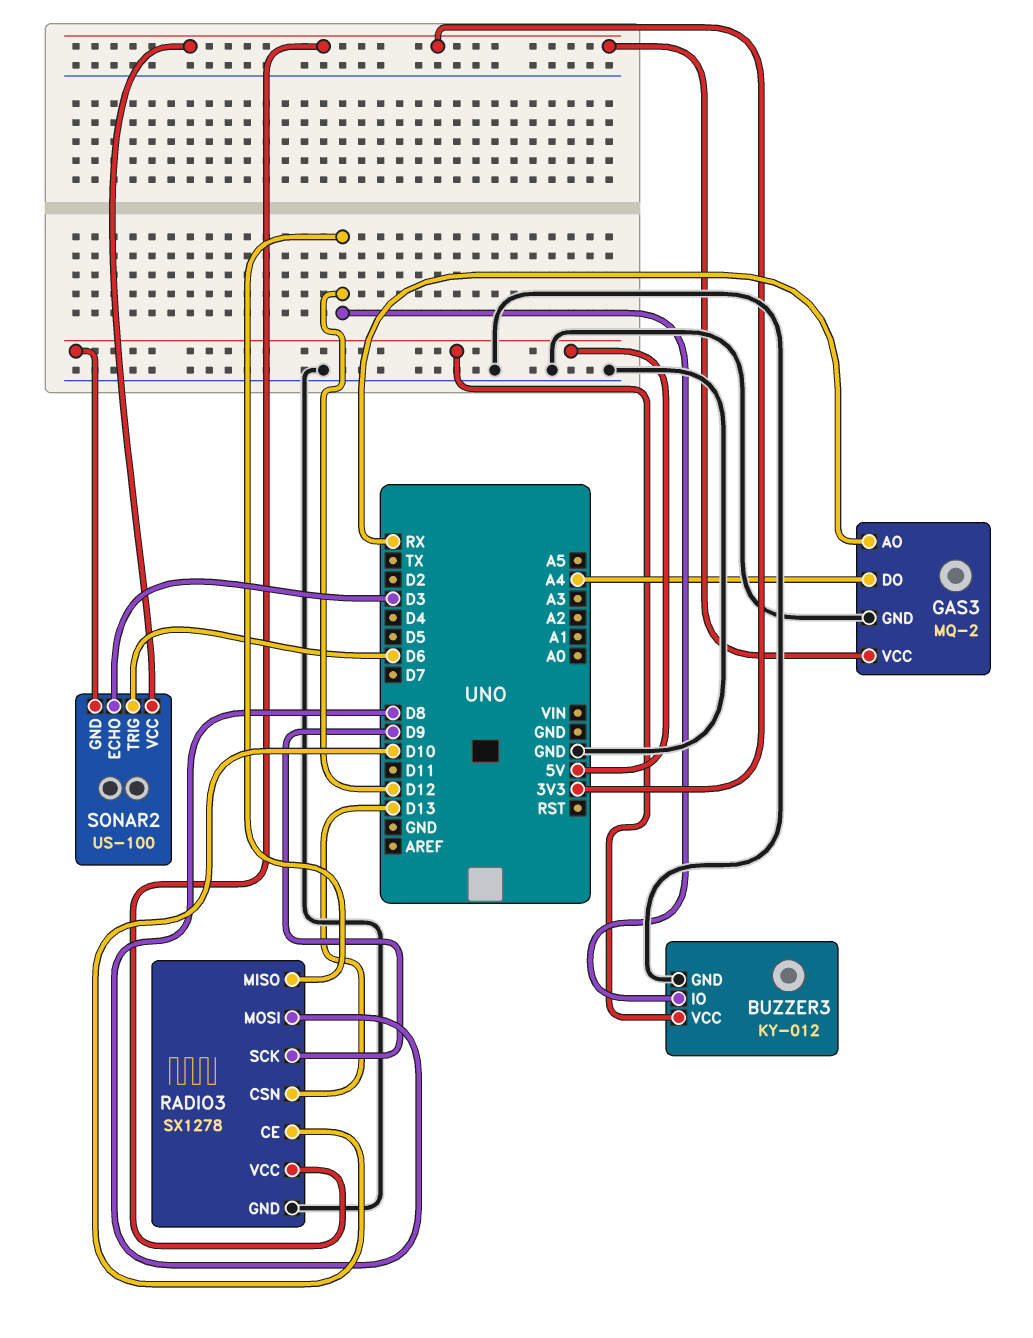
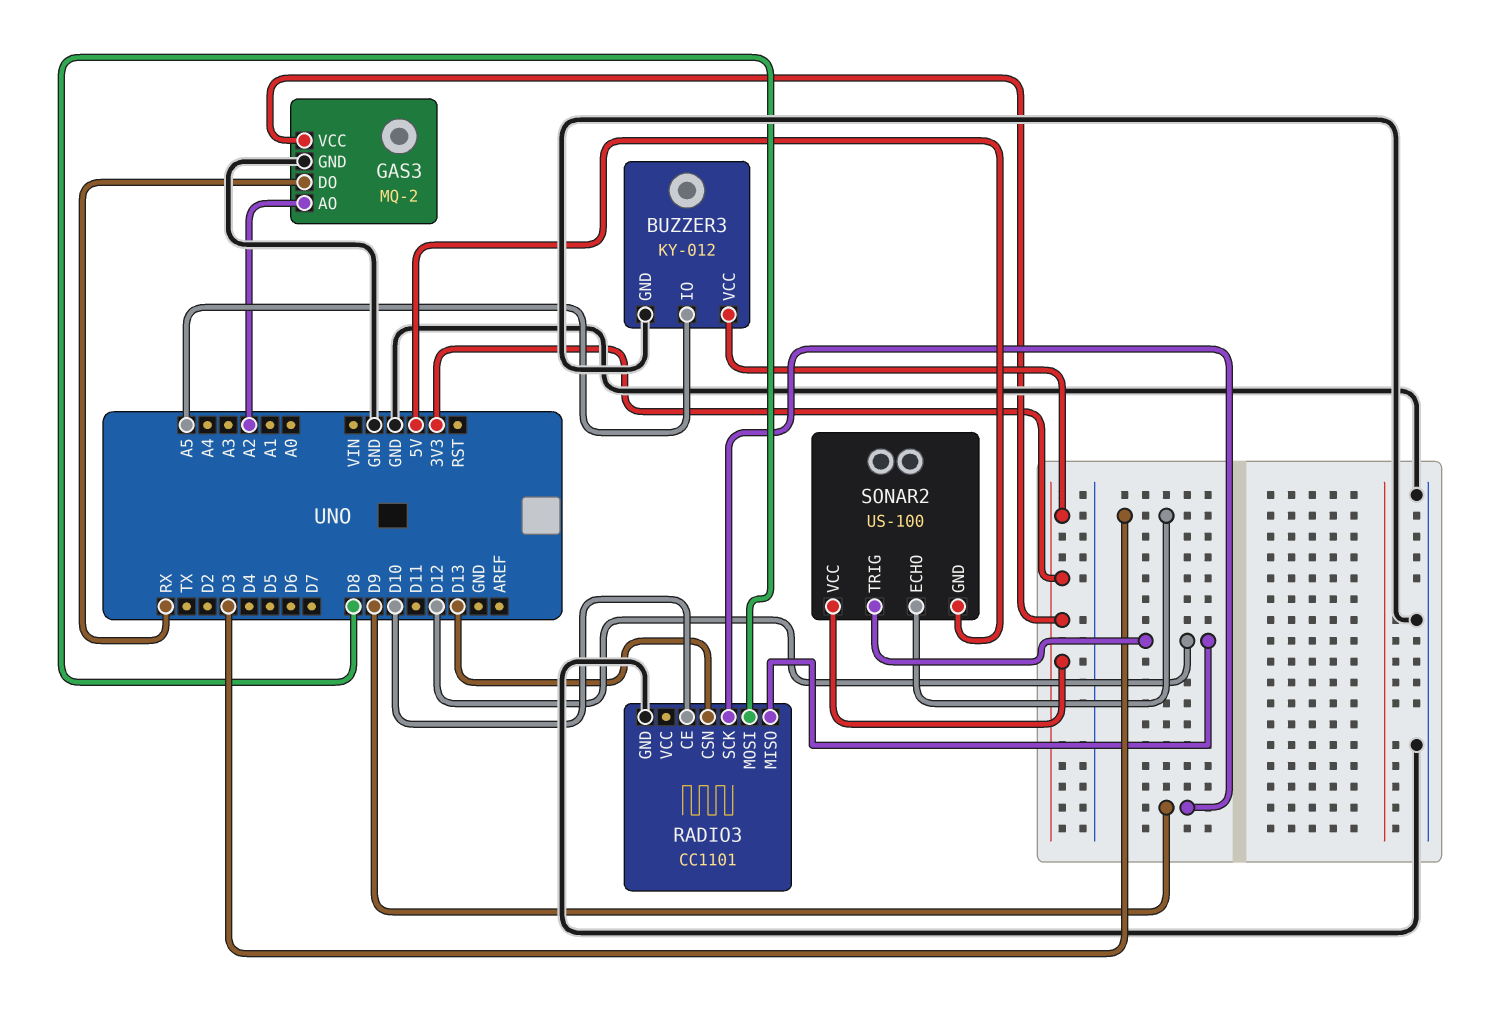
BUZZER3 pin IO: D12 -> A5
BUZZER3 pin VCC: 5V -> 3V3
GAS3 pin AO: RX -> A2
GAS3 pin DO: A4 -> RX
RADIO3: SX1278 -> CC1101
RADIO3 pin VCC: 3V3 -> none
SONAR2 pin TRIG: D6 -> D12

